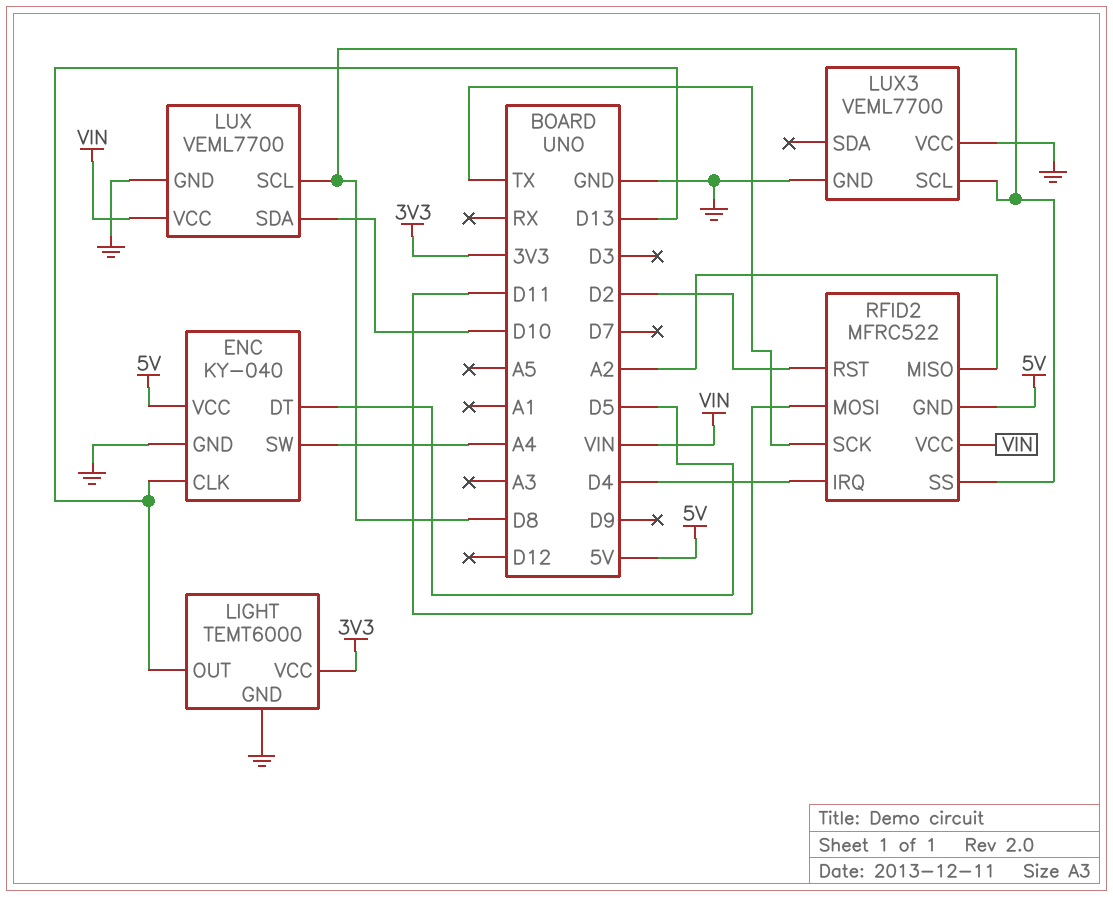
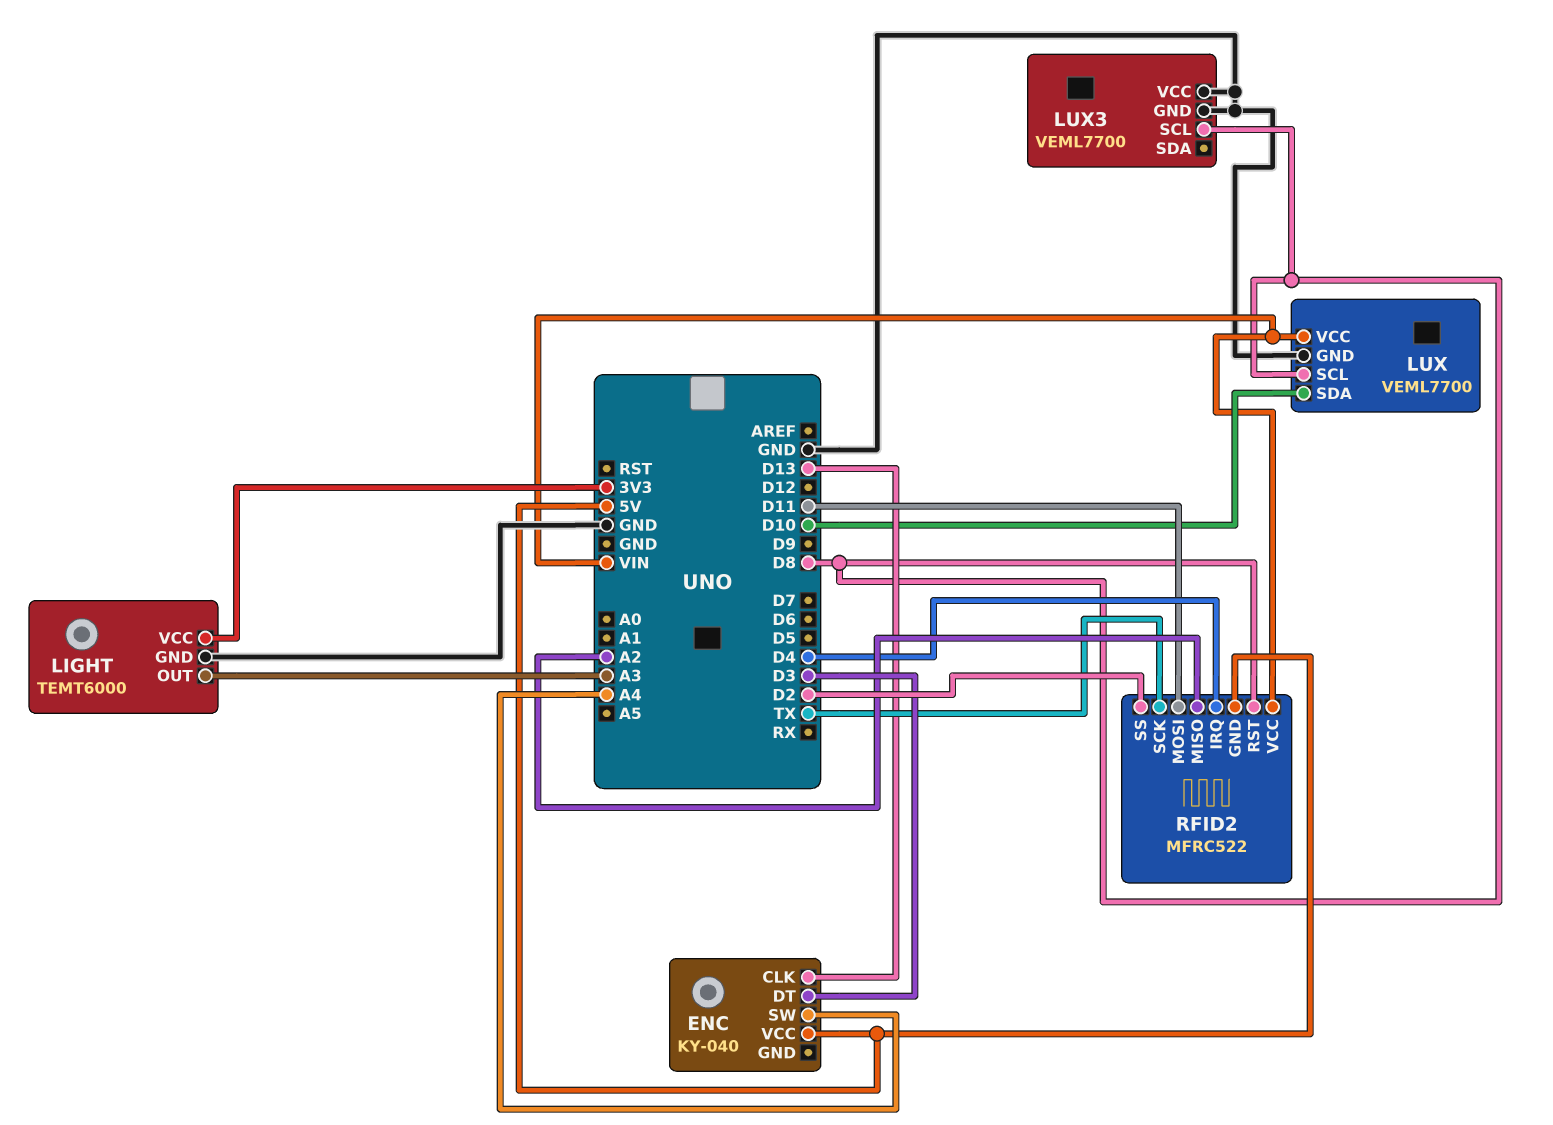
ENC pin DT: D5 -> D3
ENC pin GND: GND -> none
LIGHT pin OUT: D13 -> A3
RFID2 pin RST: D2 -> D8
RFID2 pin SS: D8 -> D2

